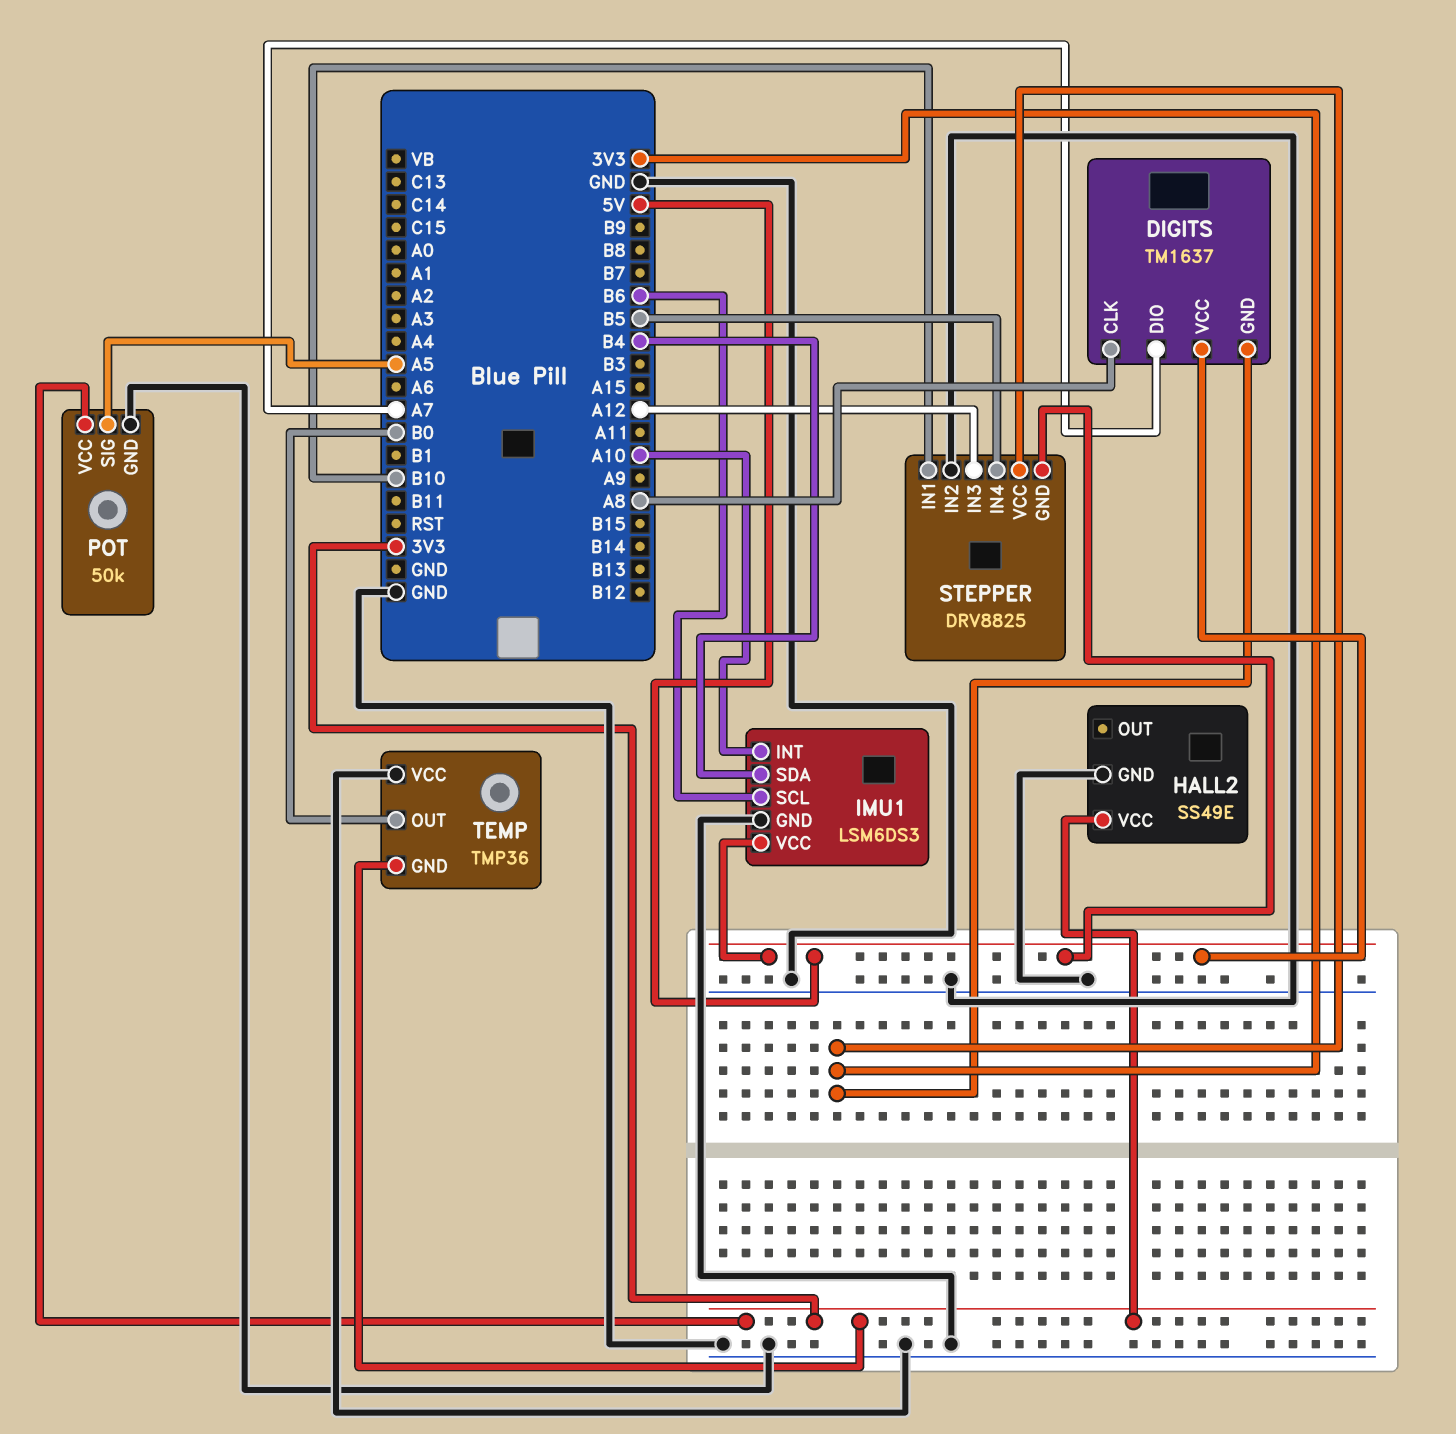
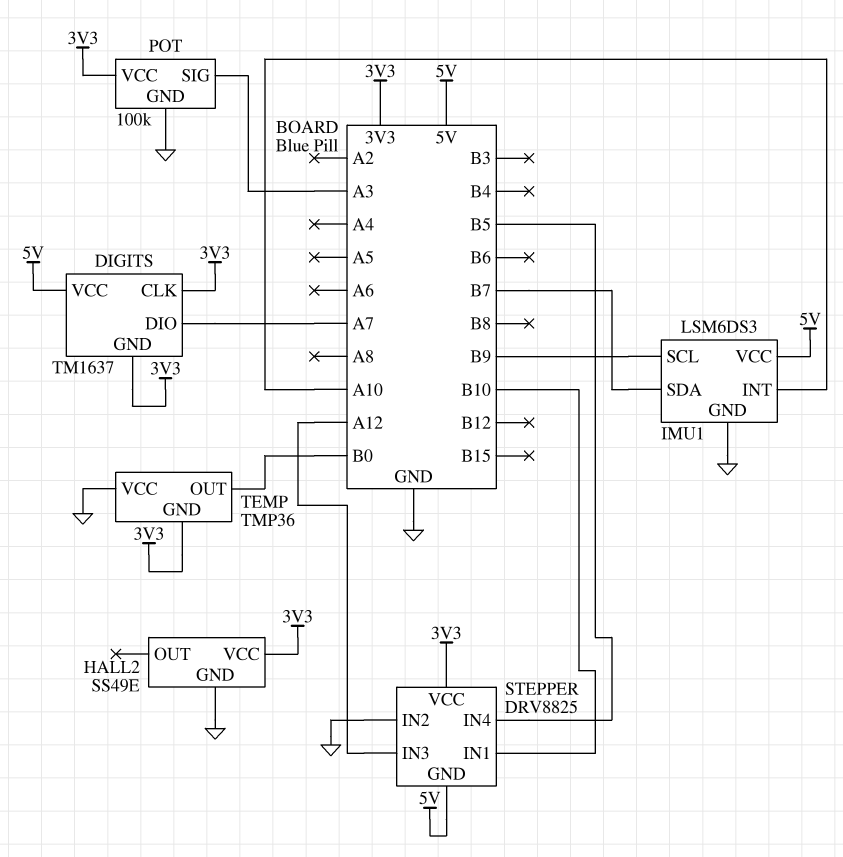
DIGITS pin CLK: A8 -> 3V3
IMU1 pin SCL: B6 -> B9
IMU1 pin SDA: B4 -> B7
POT: 50k -> 100k
POT pin SIG: A5 -> A3

